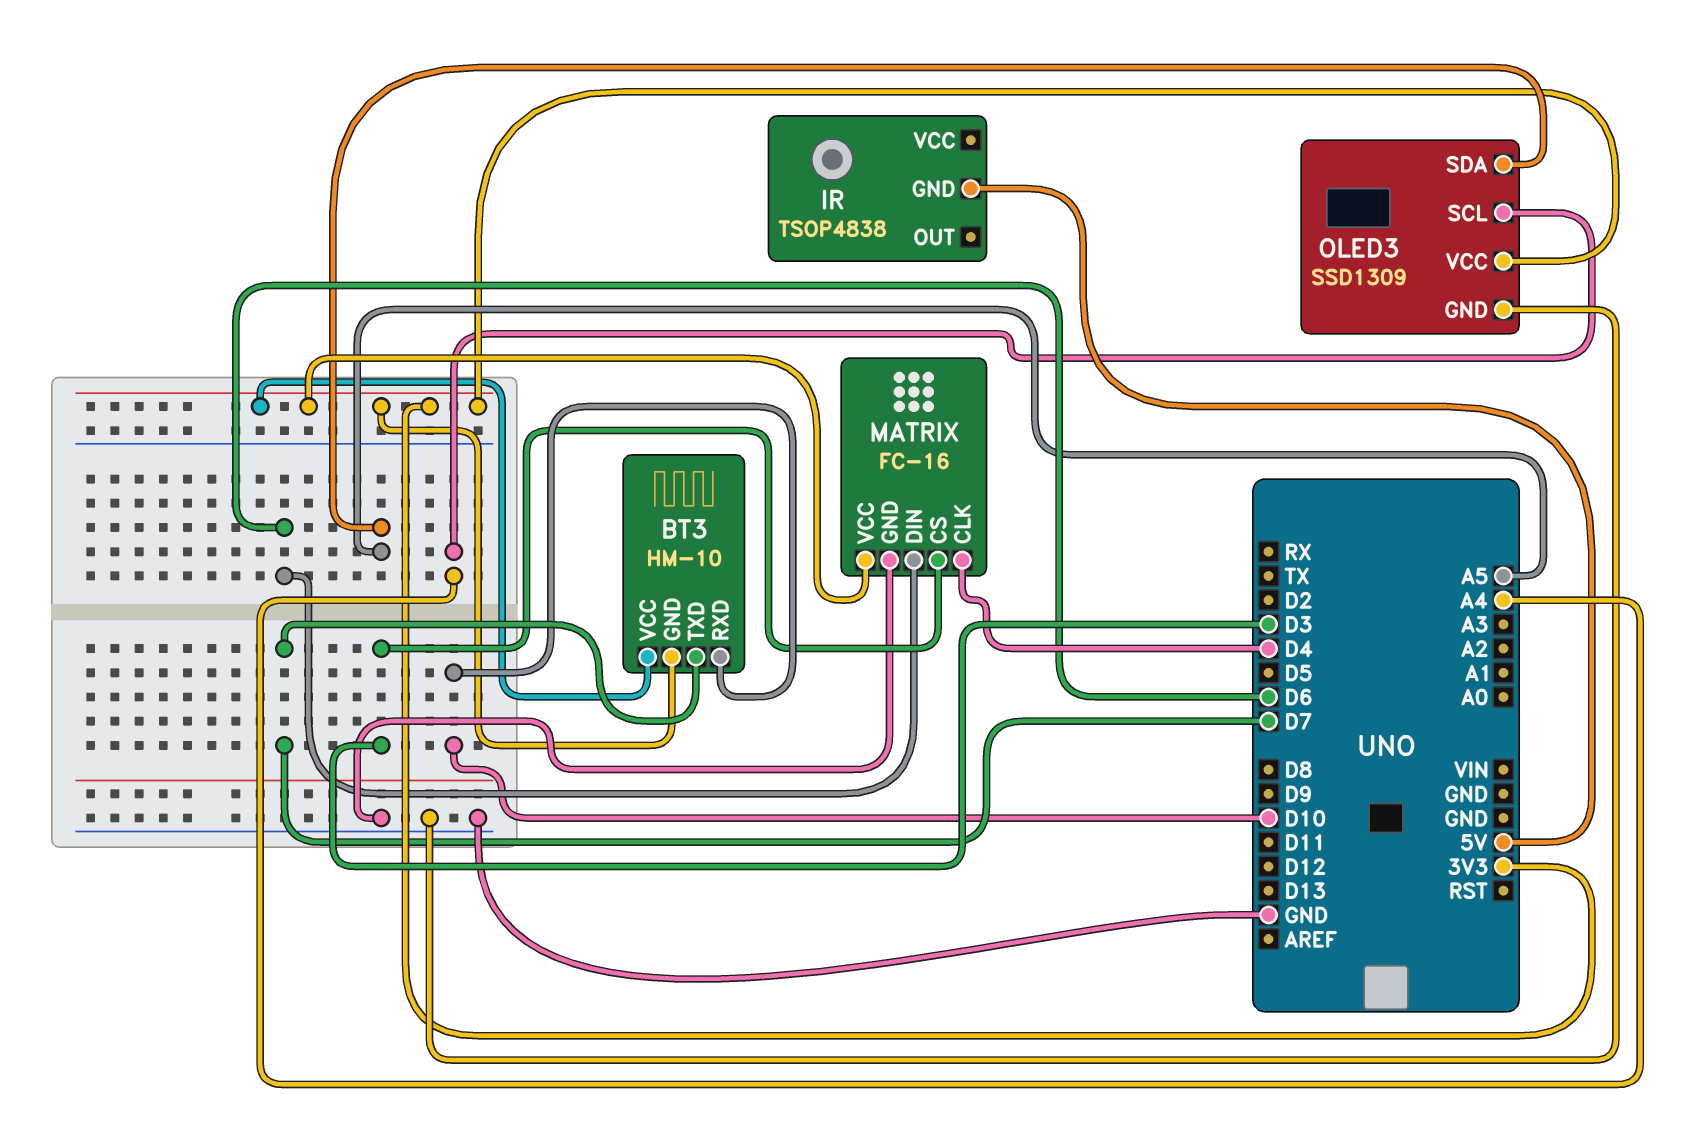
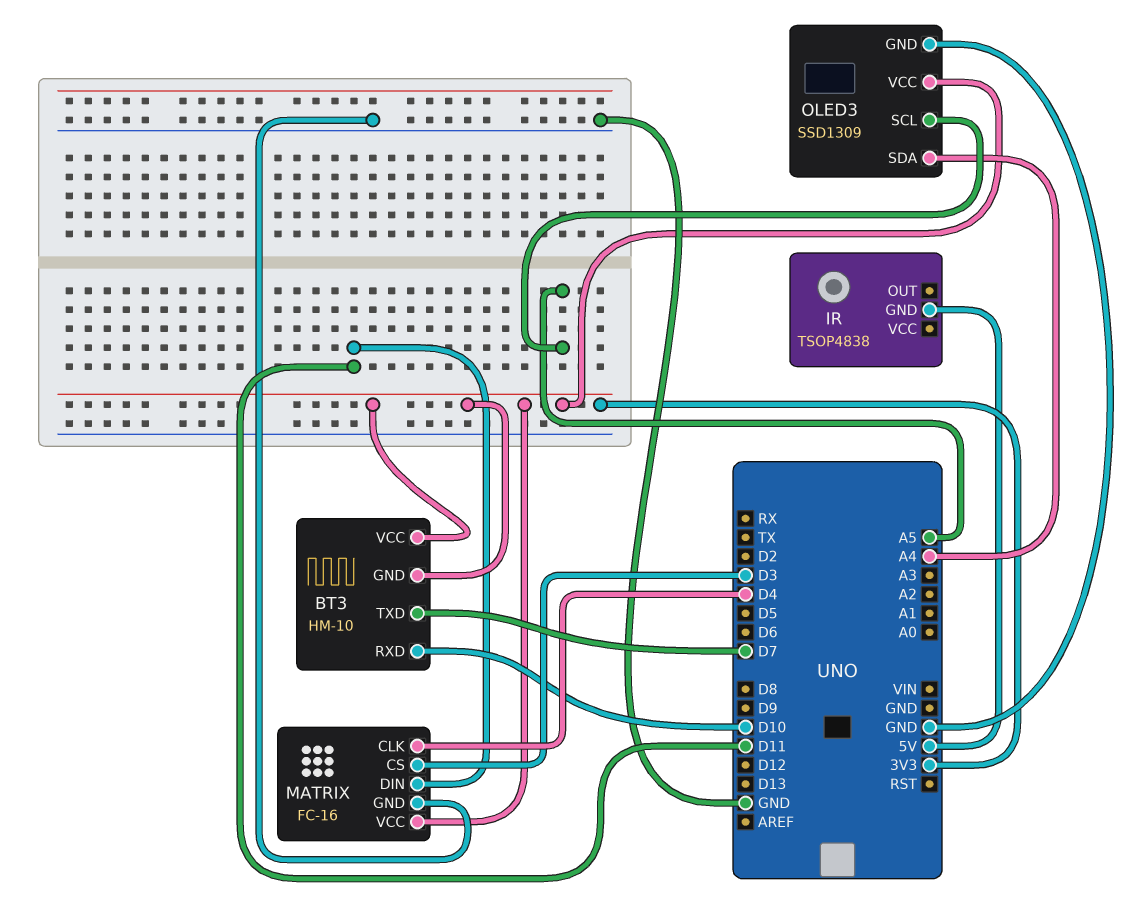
MATRIX pin DIN: D6 -> D11
OLED3 pin SCL: A4 -> A5
OLED3 pin SDA: A5 -> A4

